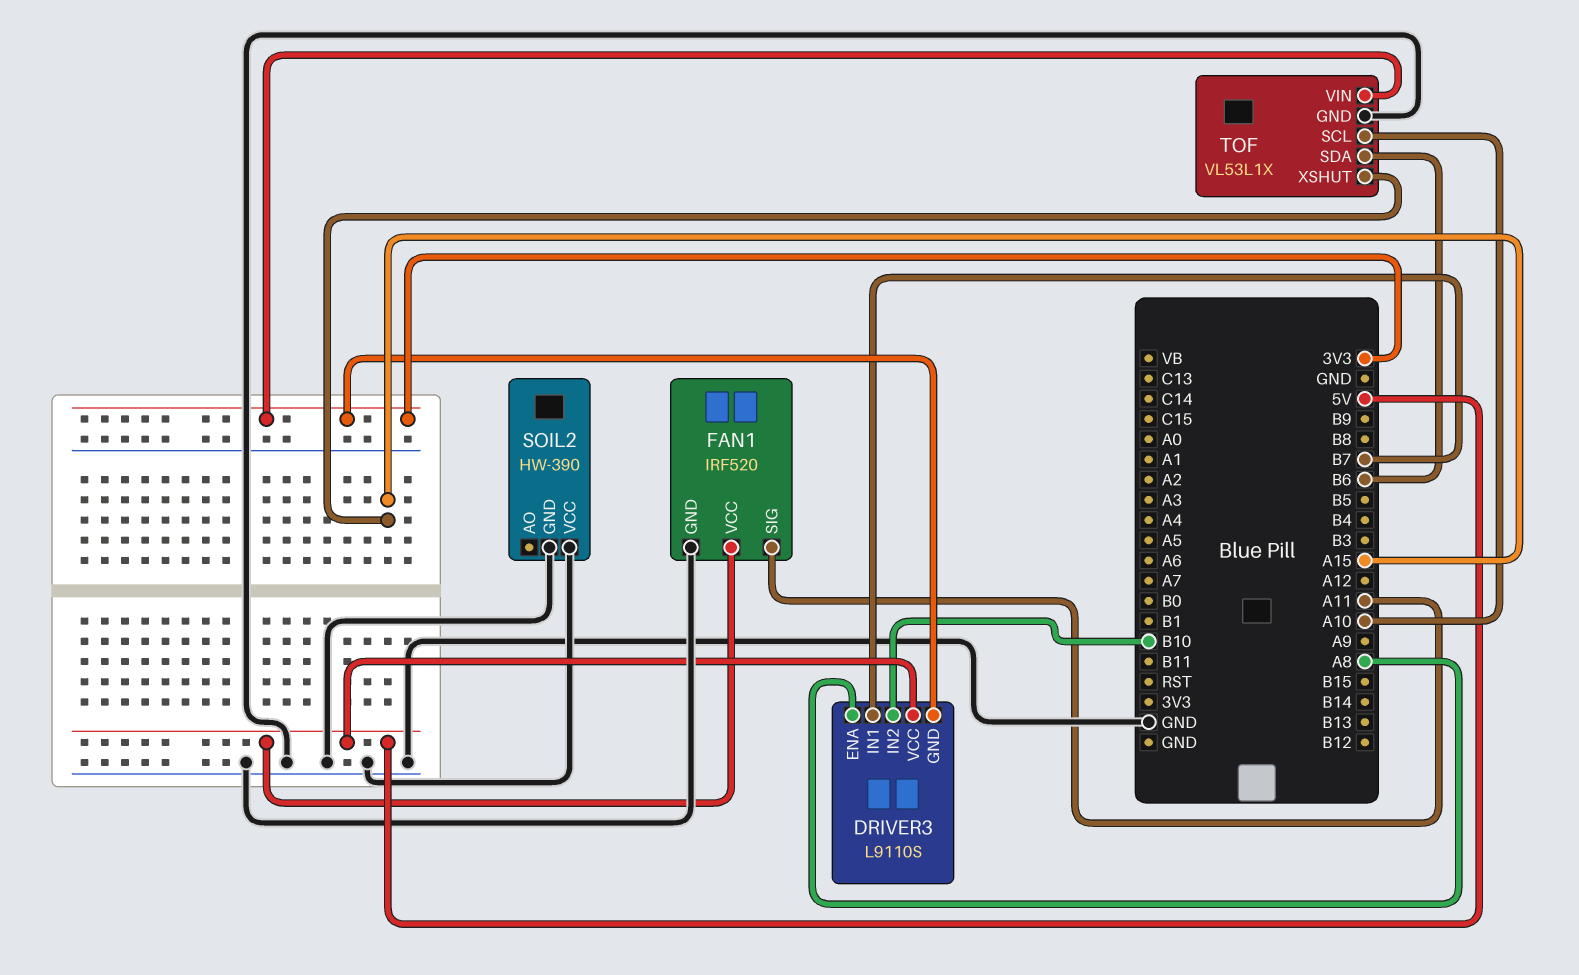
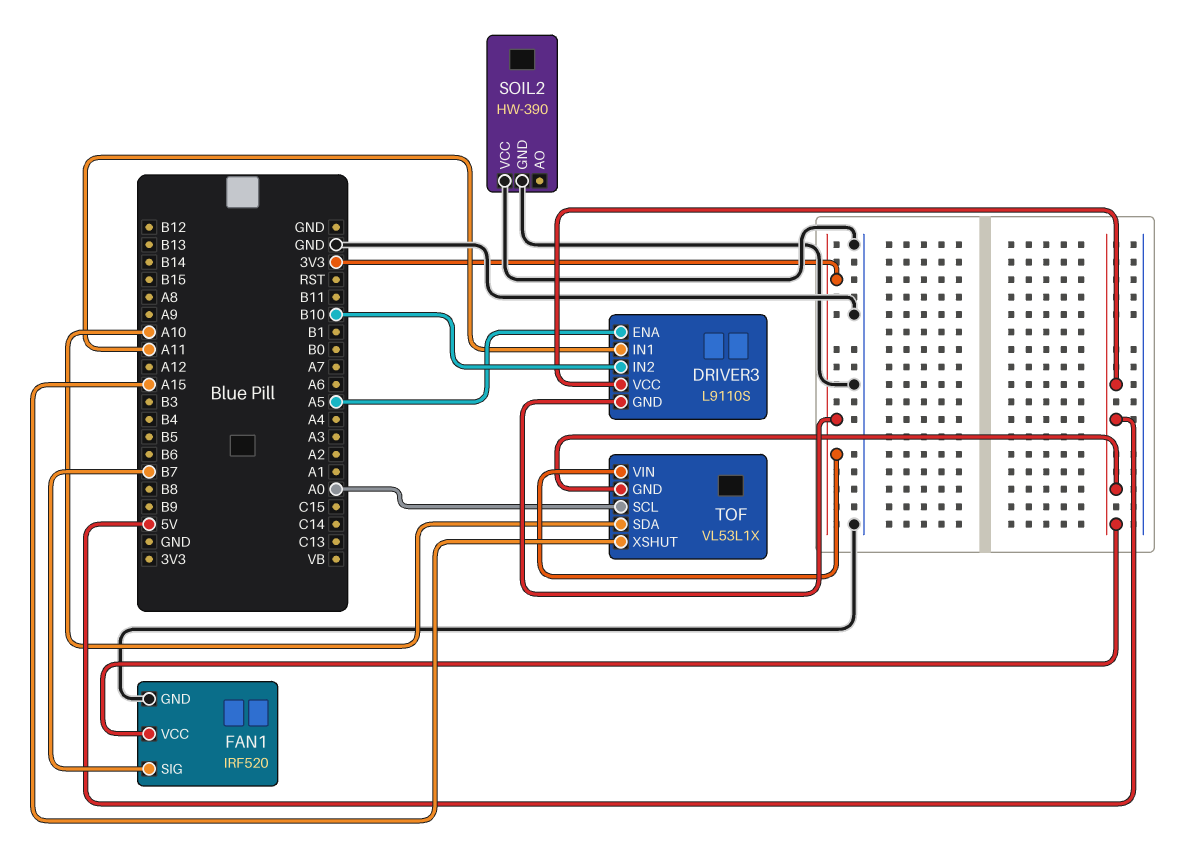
DRIVER3 pin ENA: A8 -> A5
DRIVER3 pin IN1: B7 -> A11
FAN1 pin SIG: A11 -> B7
TOF pin GND: GND -> 5V
TOF pin SCL: A10 -> A0
TOF pin SDA: B6 -> A10

